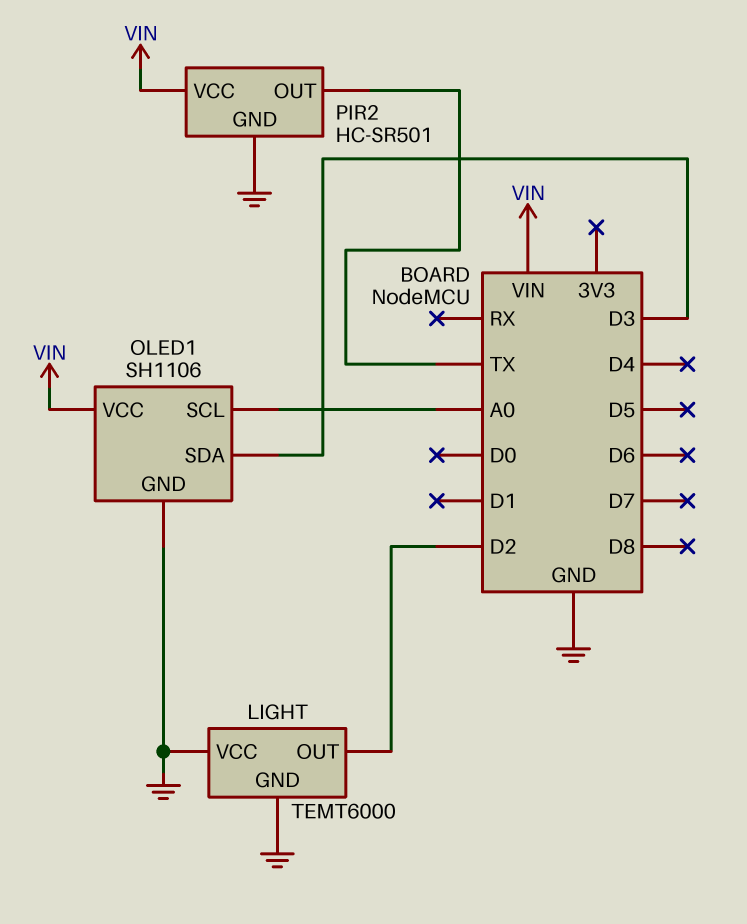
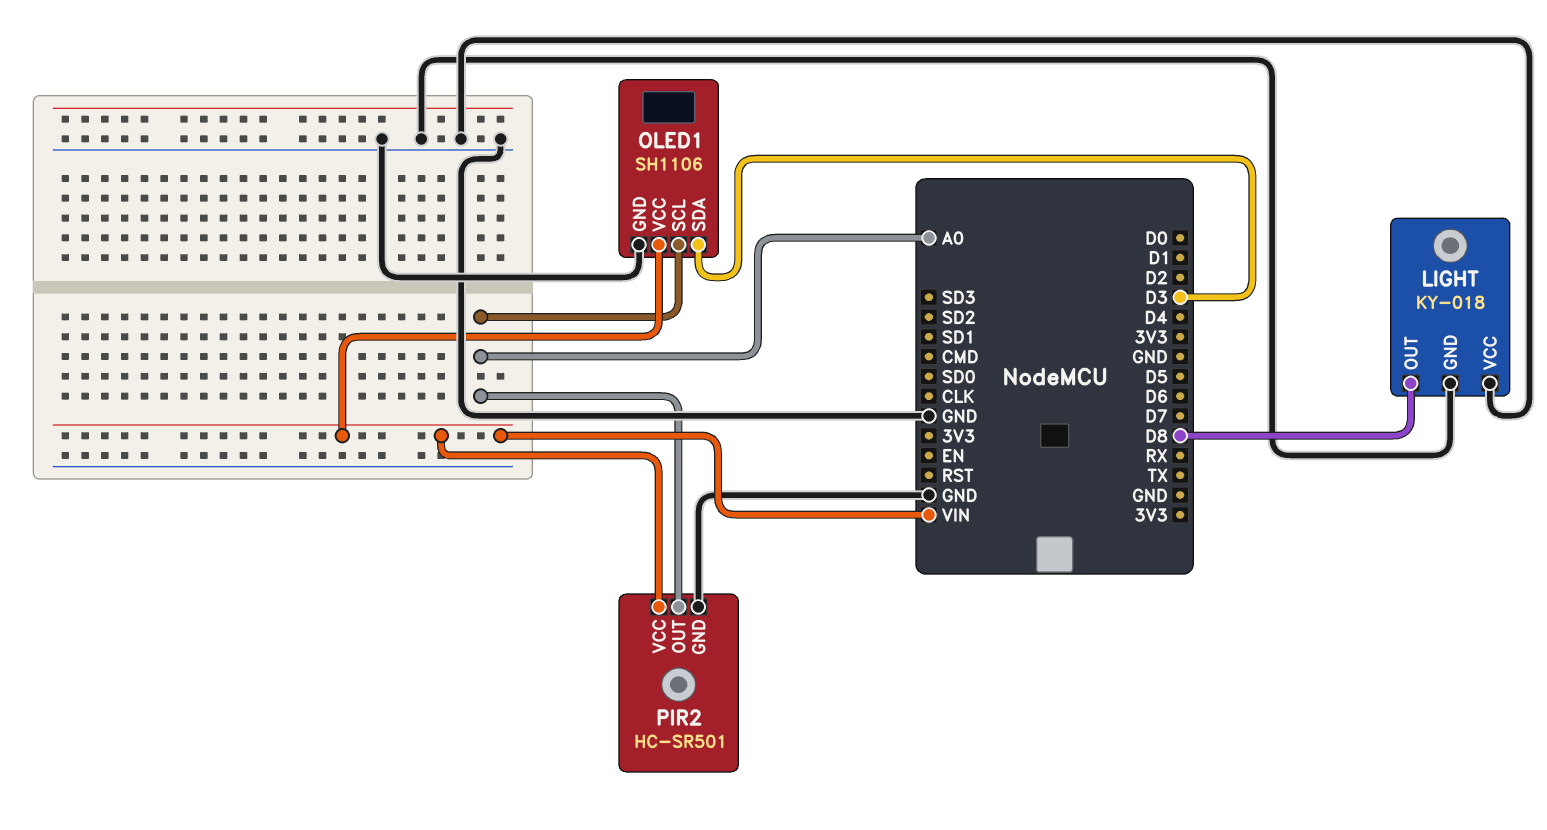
LIGHT: TEMT6000 -> KY-018
LIGHT pin OUT: D2 -> D8
PIR2 pin OUT: TX -> A0

